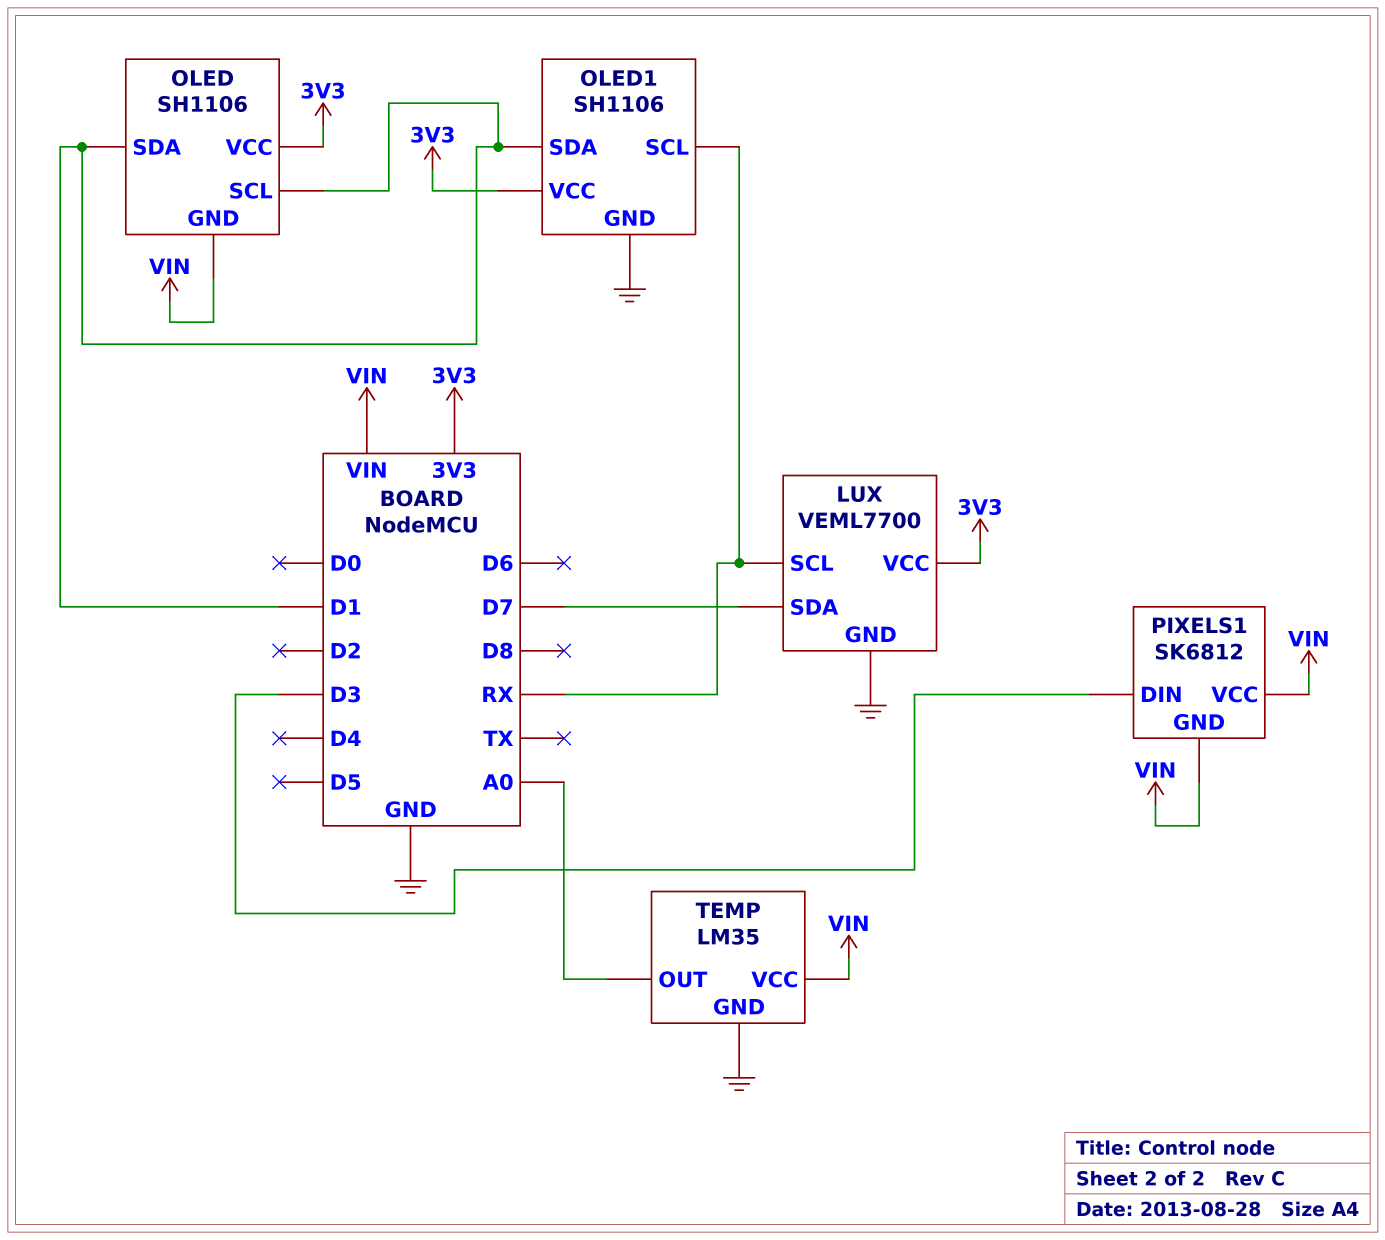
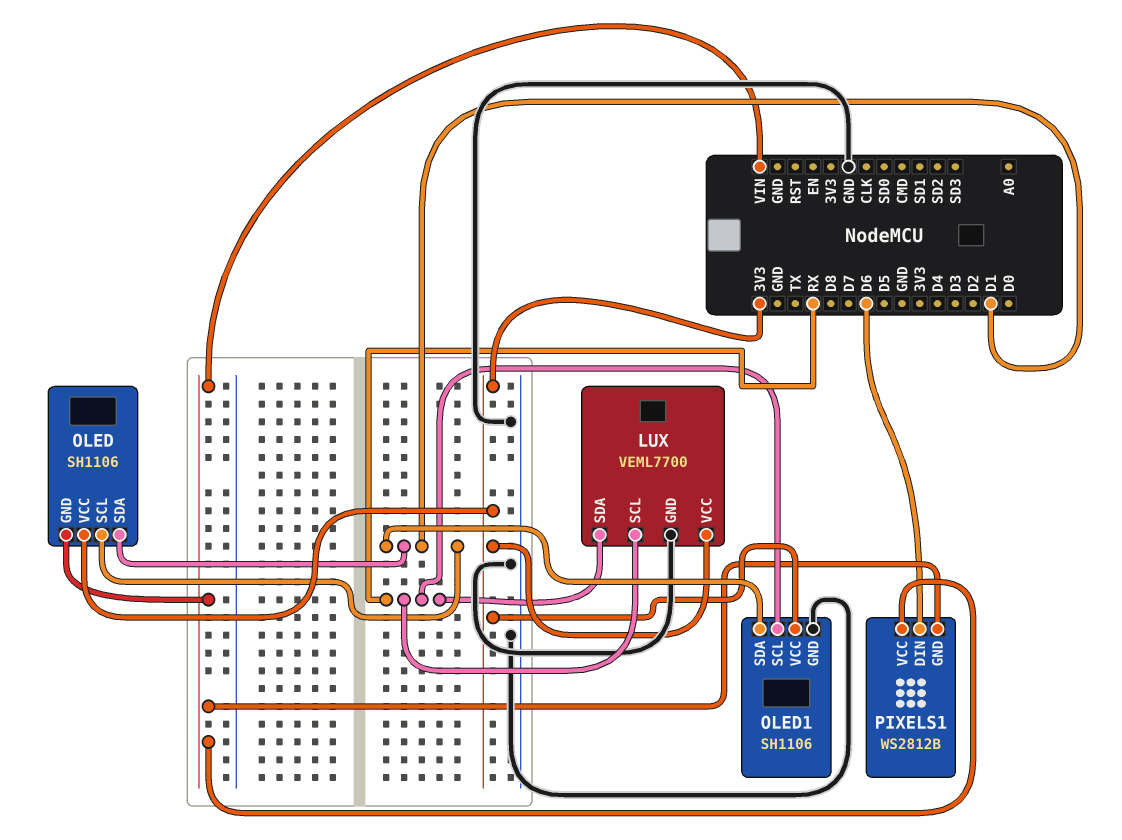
LUX pin SDA: D7 -> RX
PIXELS1: SK6812 -> WS2812B
PIXELS1 pin DIN: D3 -> D6
TEMP: LM35 -> none
TEMP pin GND: GND -> none
TEMP pin OUT: A0 -> none
TEMP pin VCC: VIN -> none

